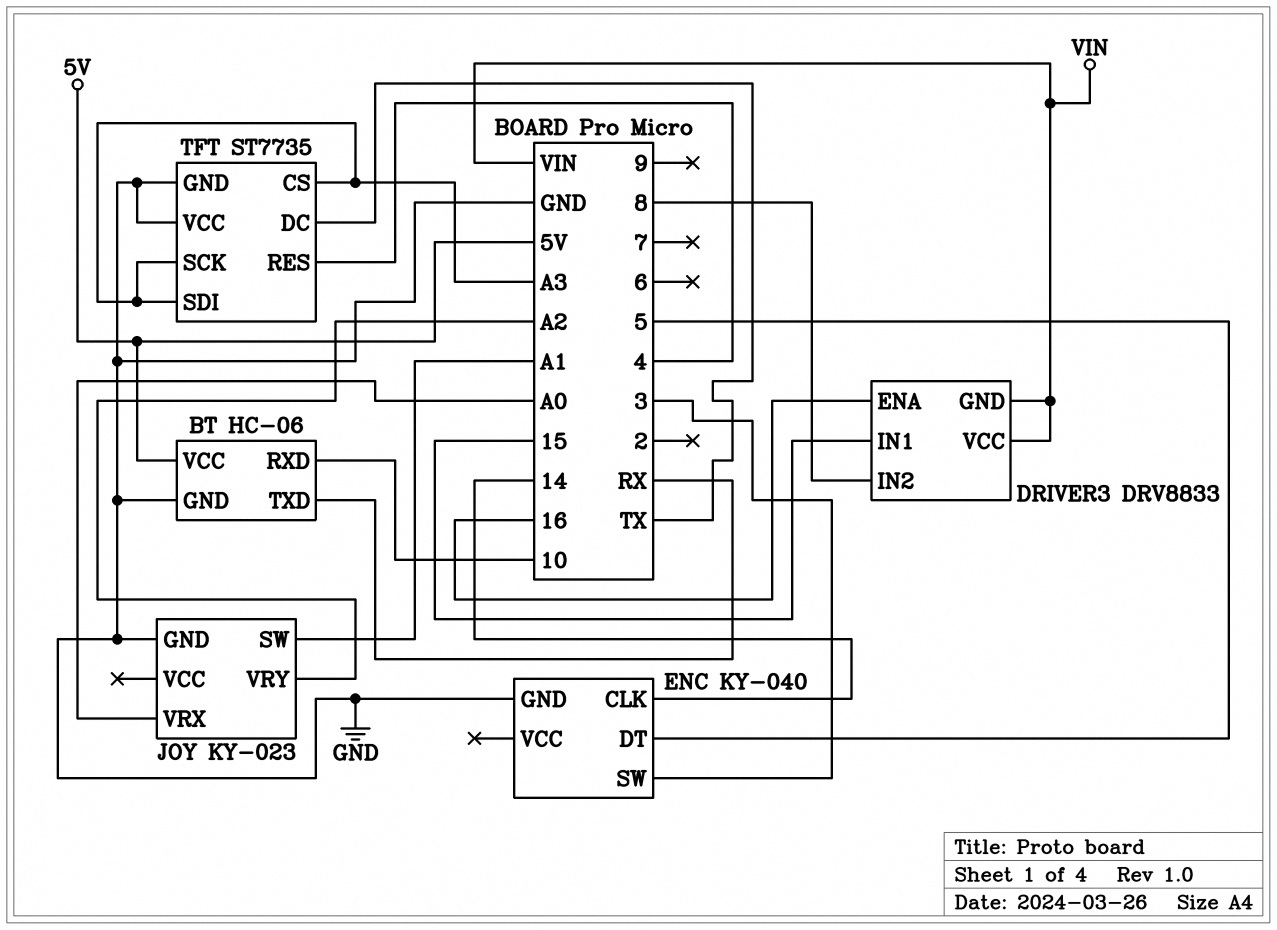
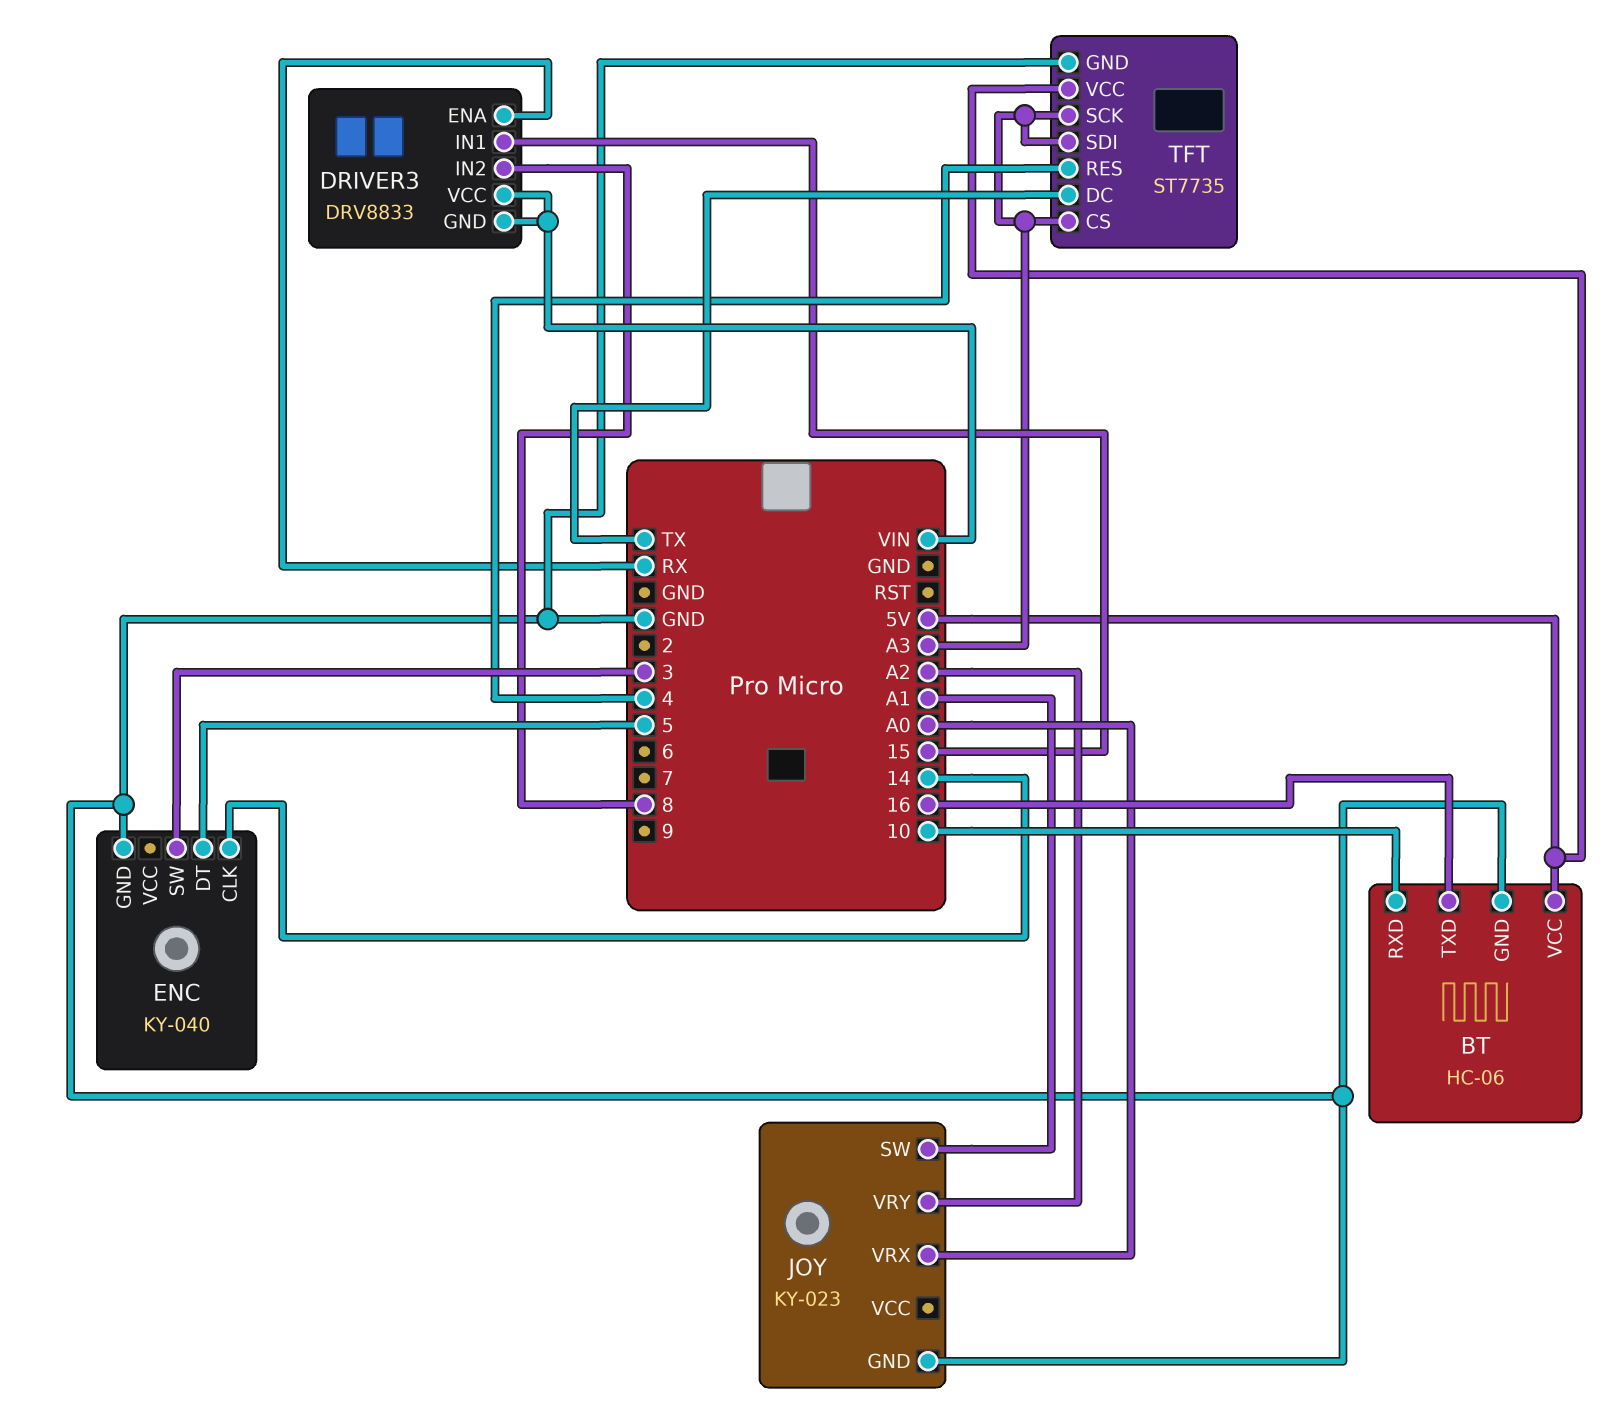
BT pin TXD: RX -> 16
DRIVER3 pin ENA: 16 -> RX
TFT pin VCC: GND -> 5V

